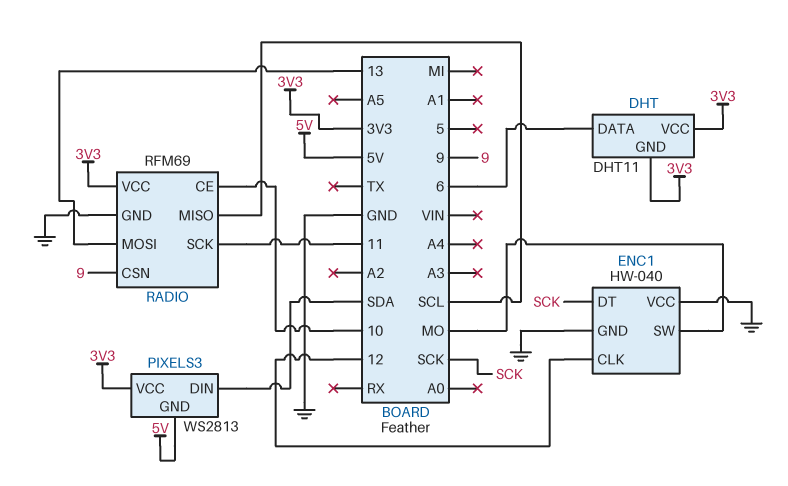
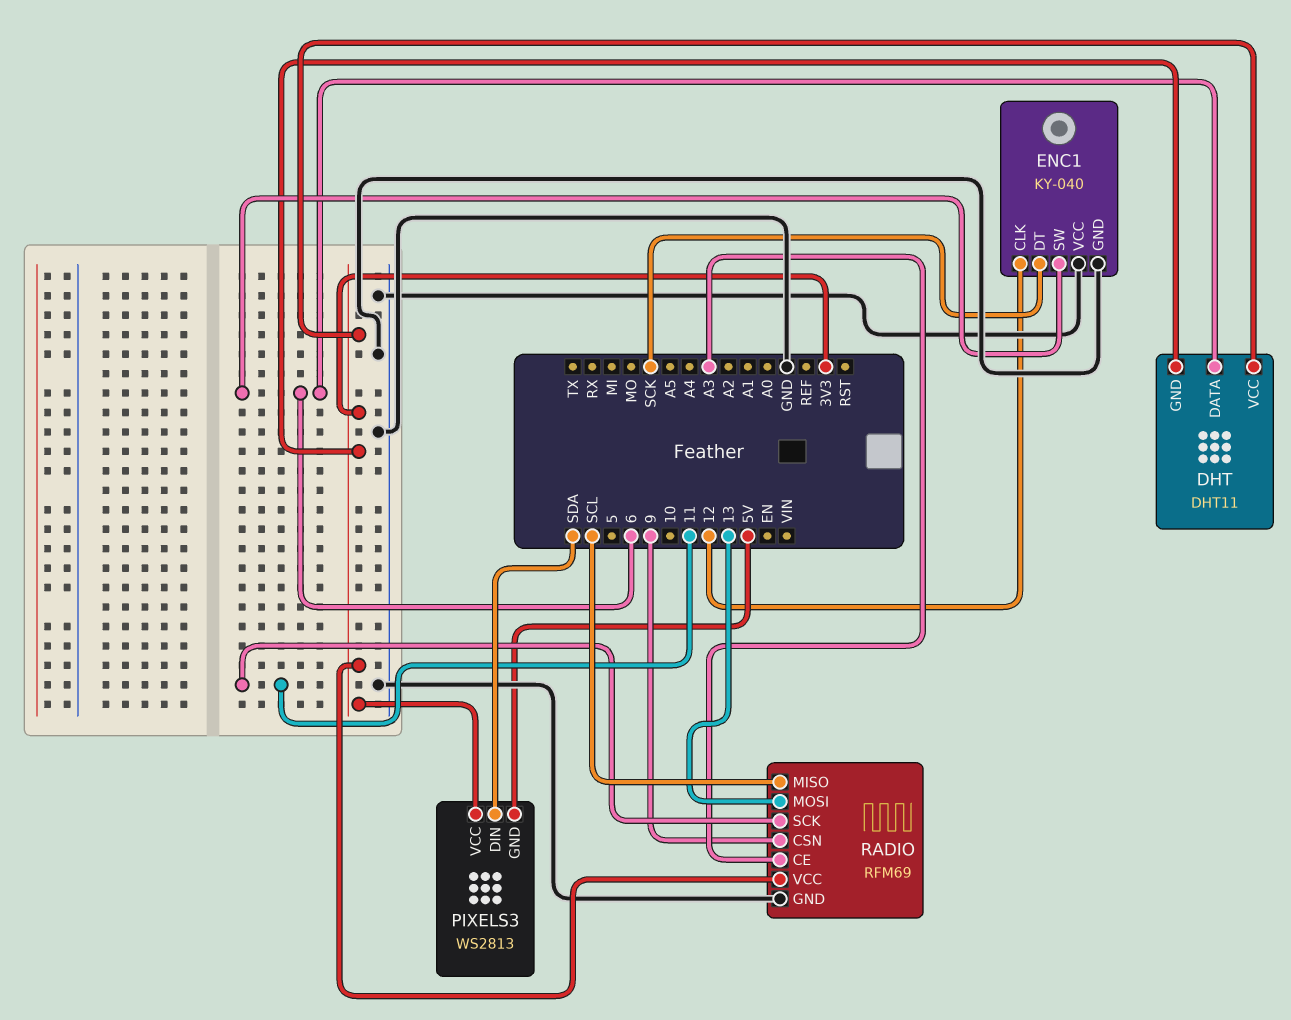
ENC1: HW-040 -> KY-040
ENC1 pin SW: MO -> 6
RADIO pin CE: 10 -> A3

